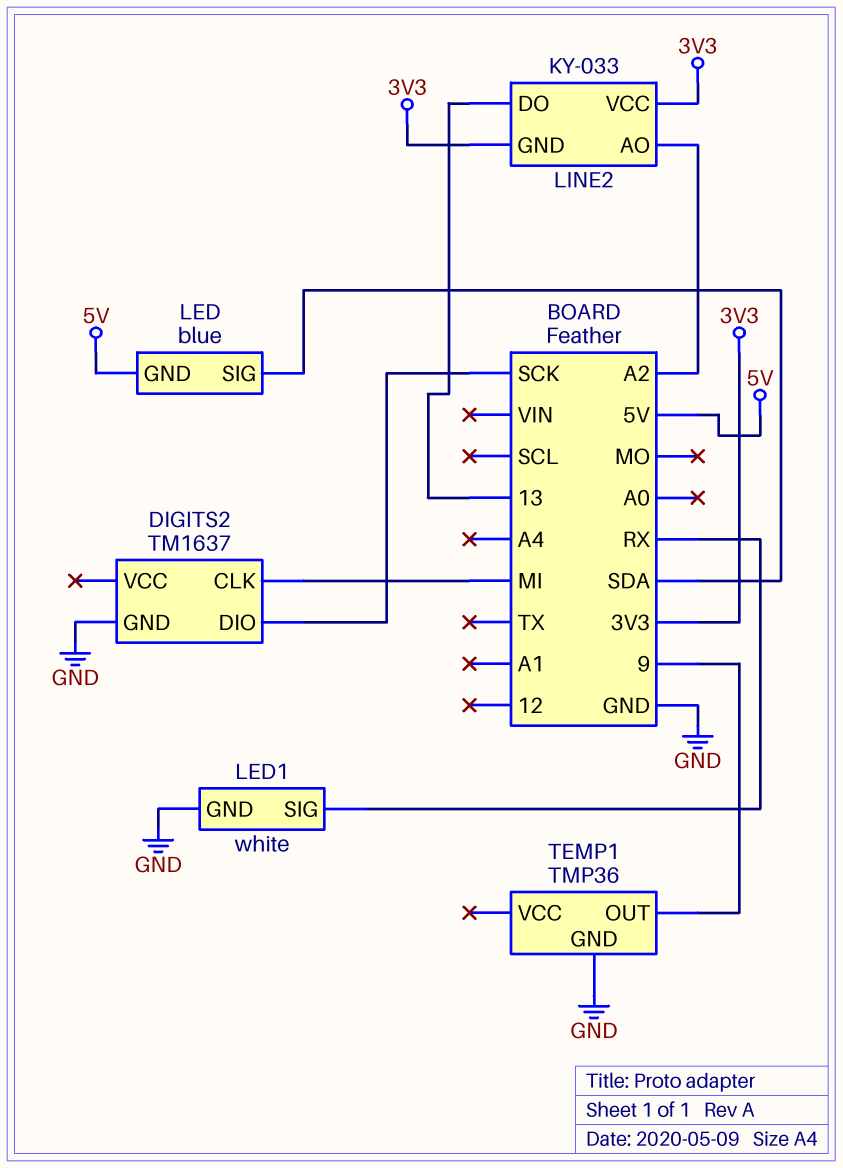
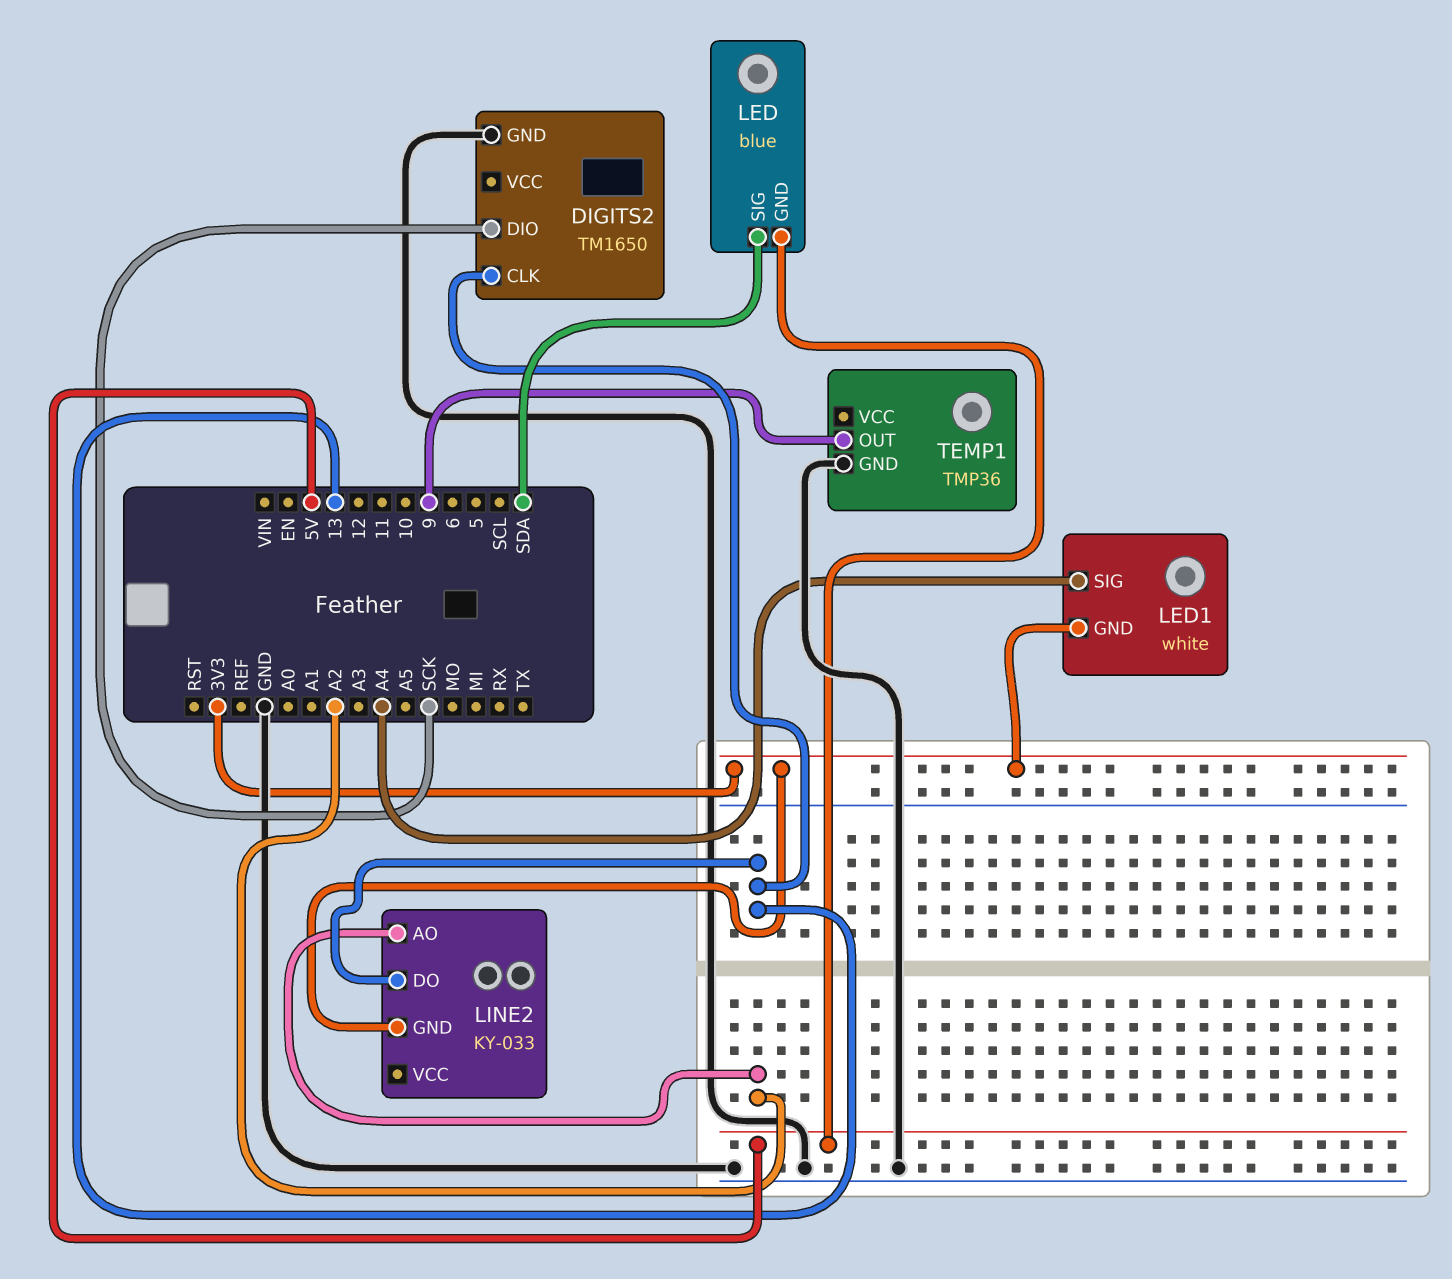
DIGITS2: TM1637 -> TM1650
DIGITS2 pin CLK: MI -> 13
LED1 pin GND: GND -> 3V3
LED1 pin SIG: RX -> A4
LINE2 pin VCC: 3V3 -> none

